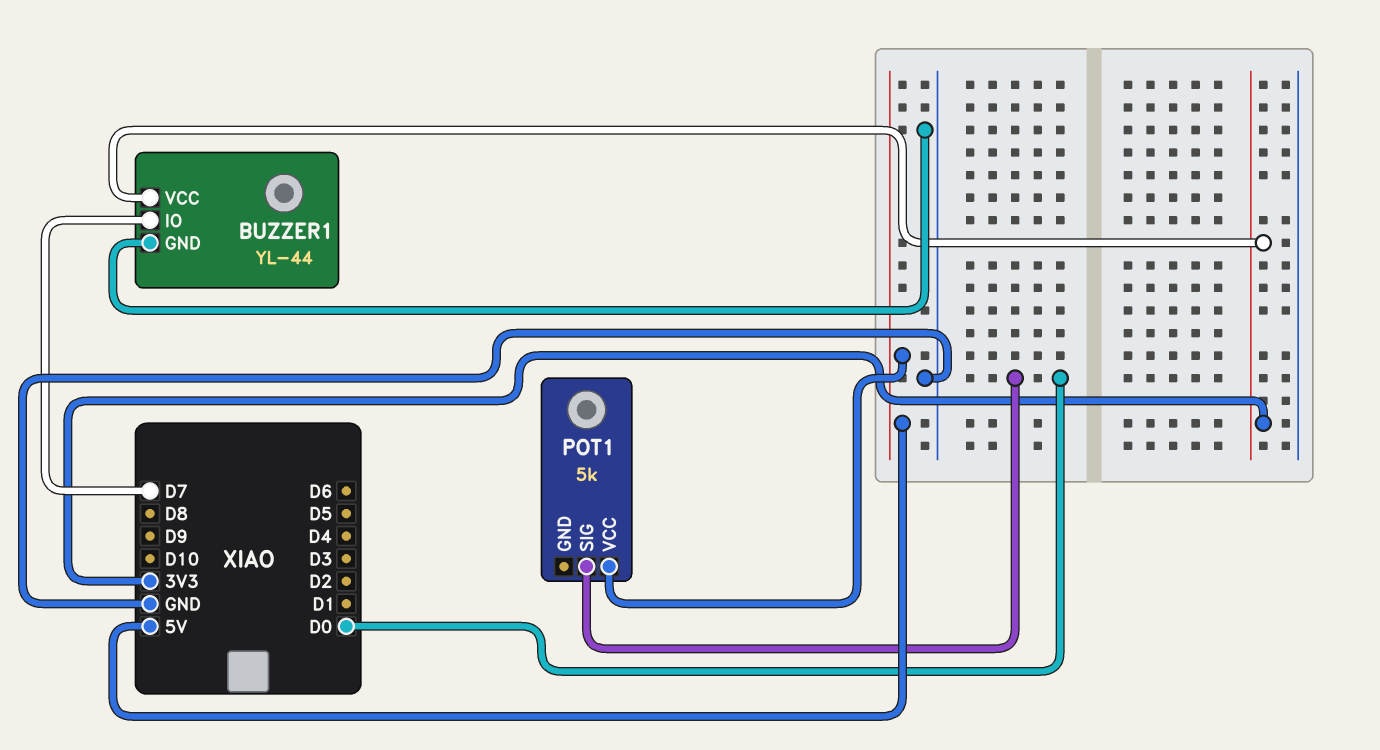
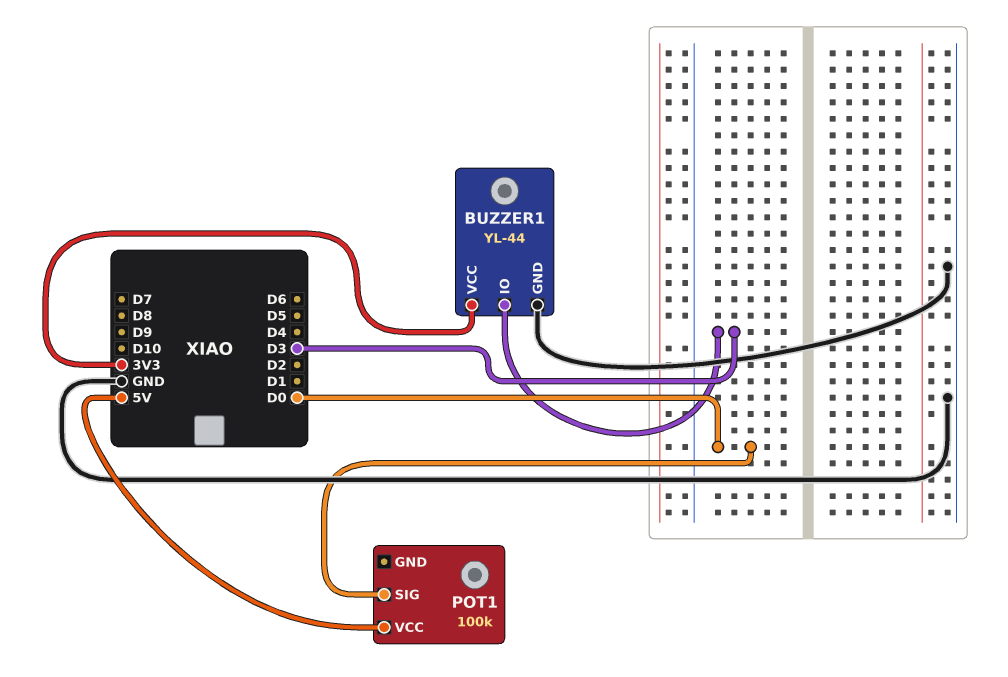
BUZZER1 pin IO: D7 -> D3
POT1: 5k -> 100k

